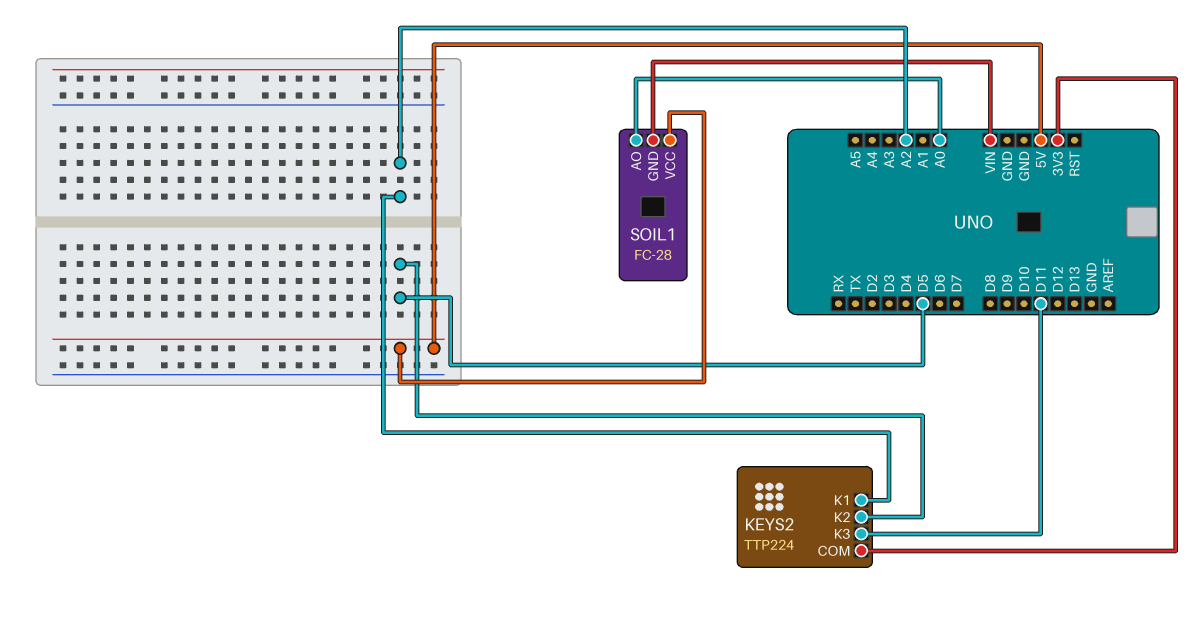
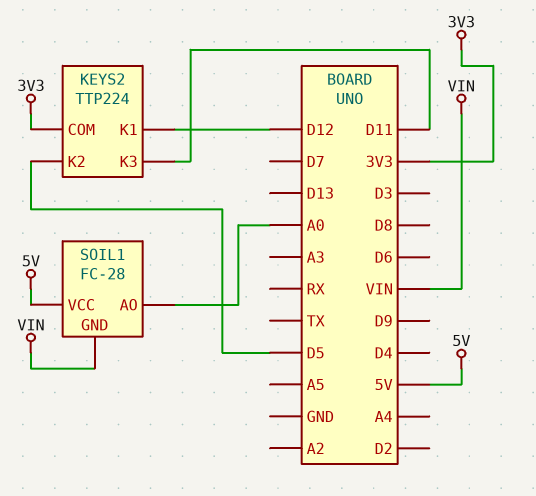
KEYS2 pin K1: A2 -> D12

